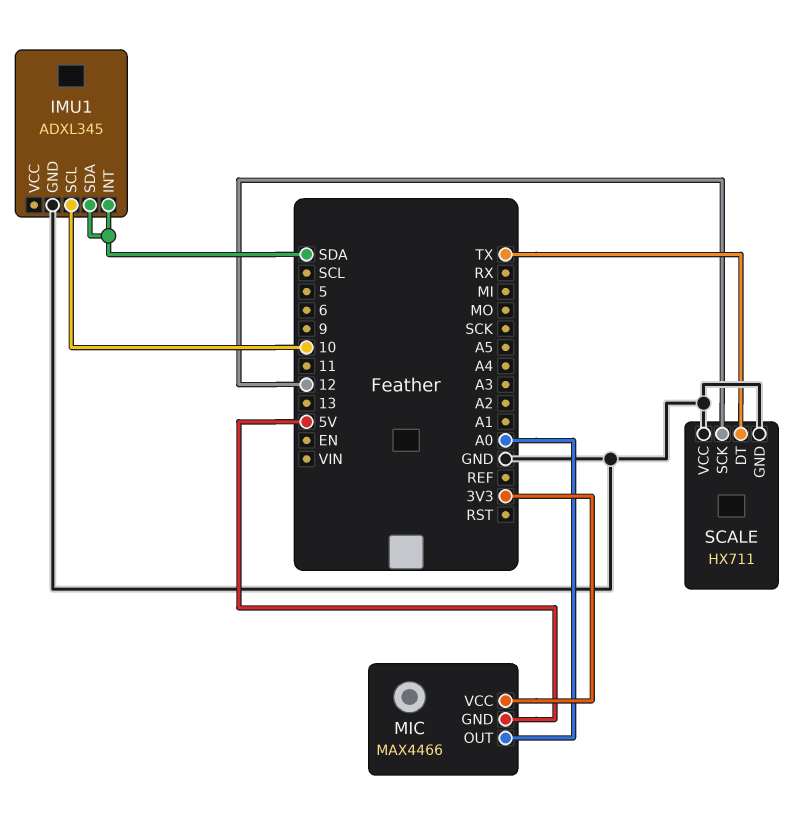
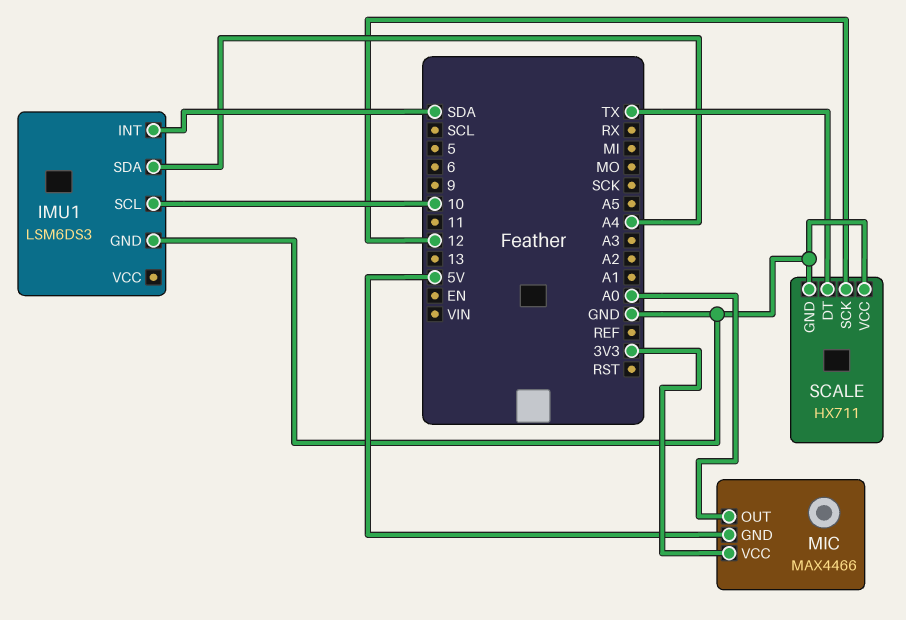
IMU1: ADXL345 -> LSM6DS3
IMU1 pin SDA: SDA -> A4

